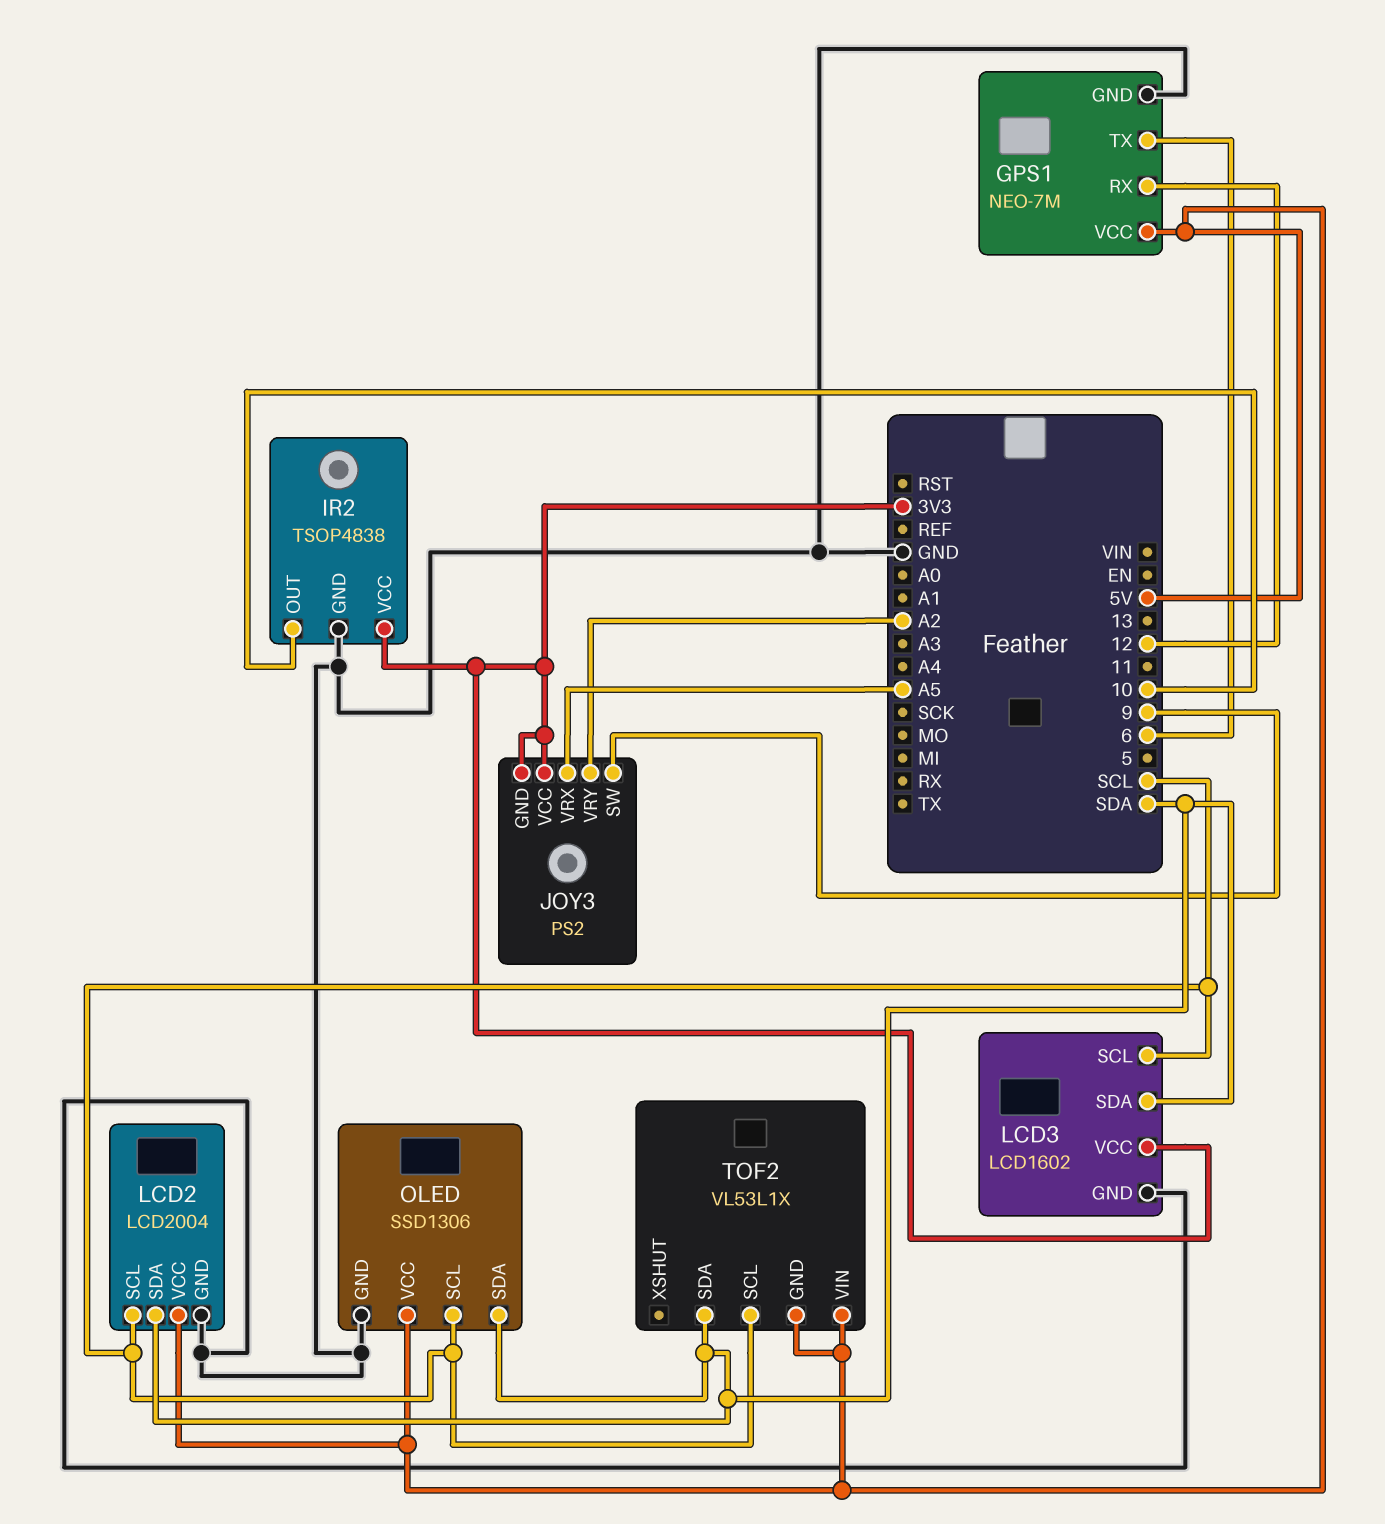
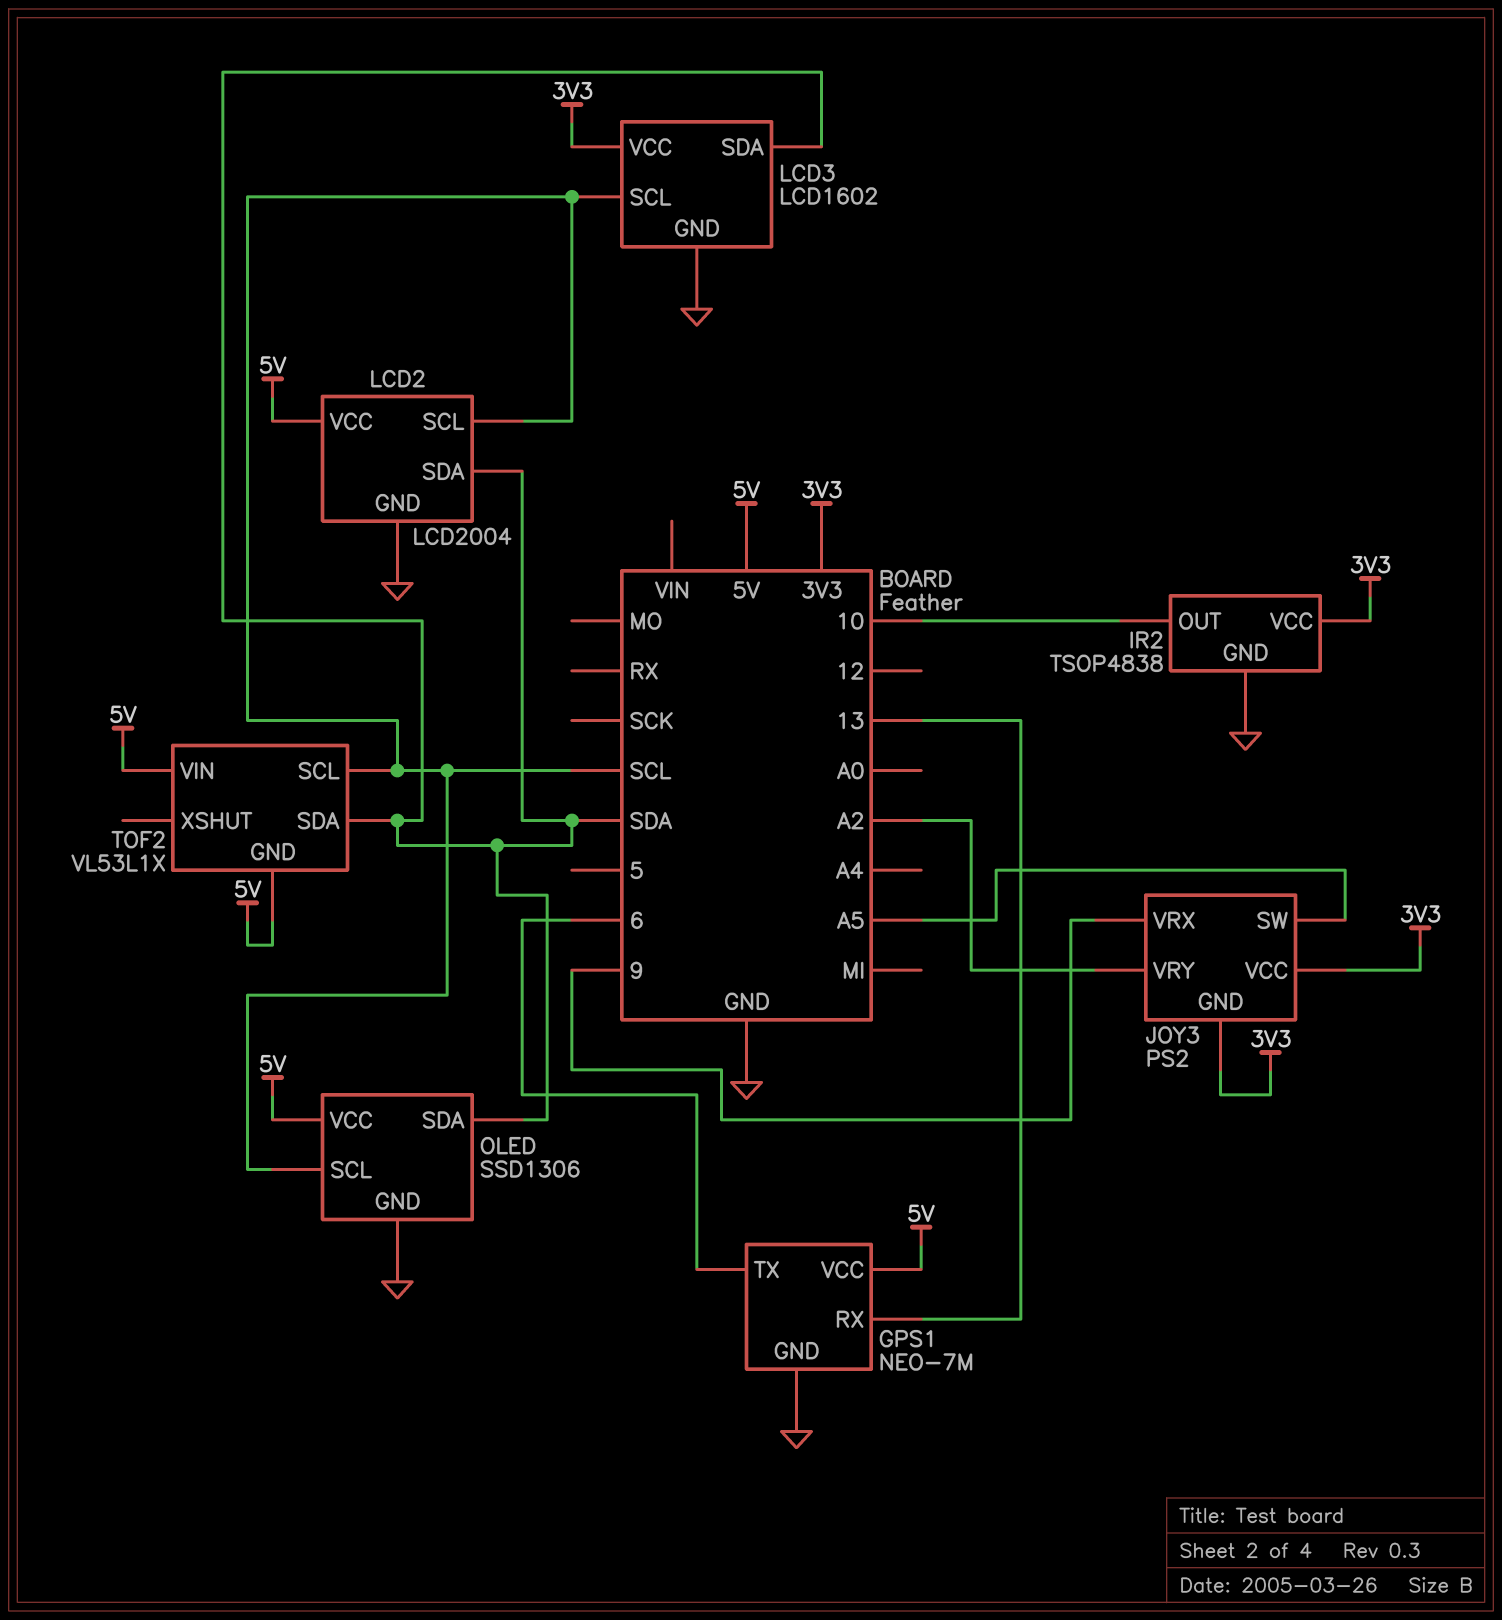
GPS1 pin RX: 12 -> 13
JOY3 pin SW: 9 -> A5
JOY3 pin VRX: A5 -> 9

